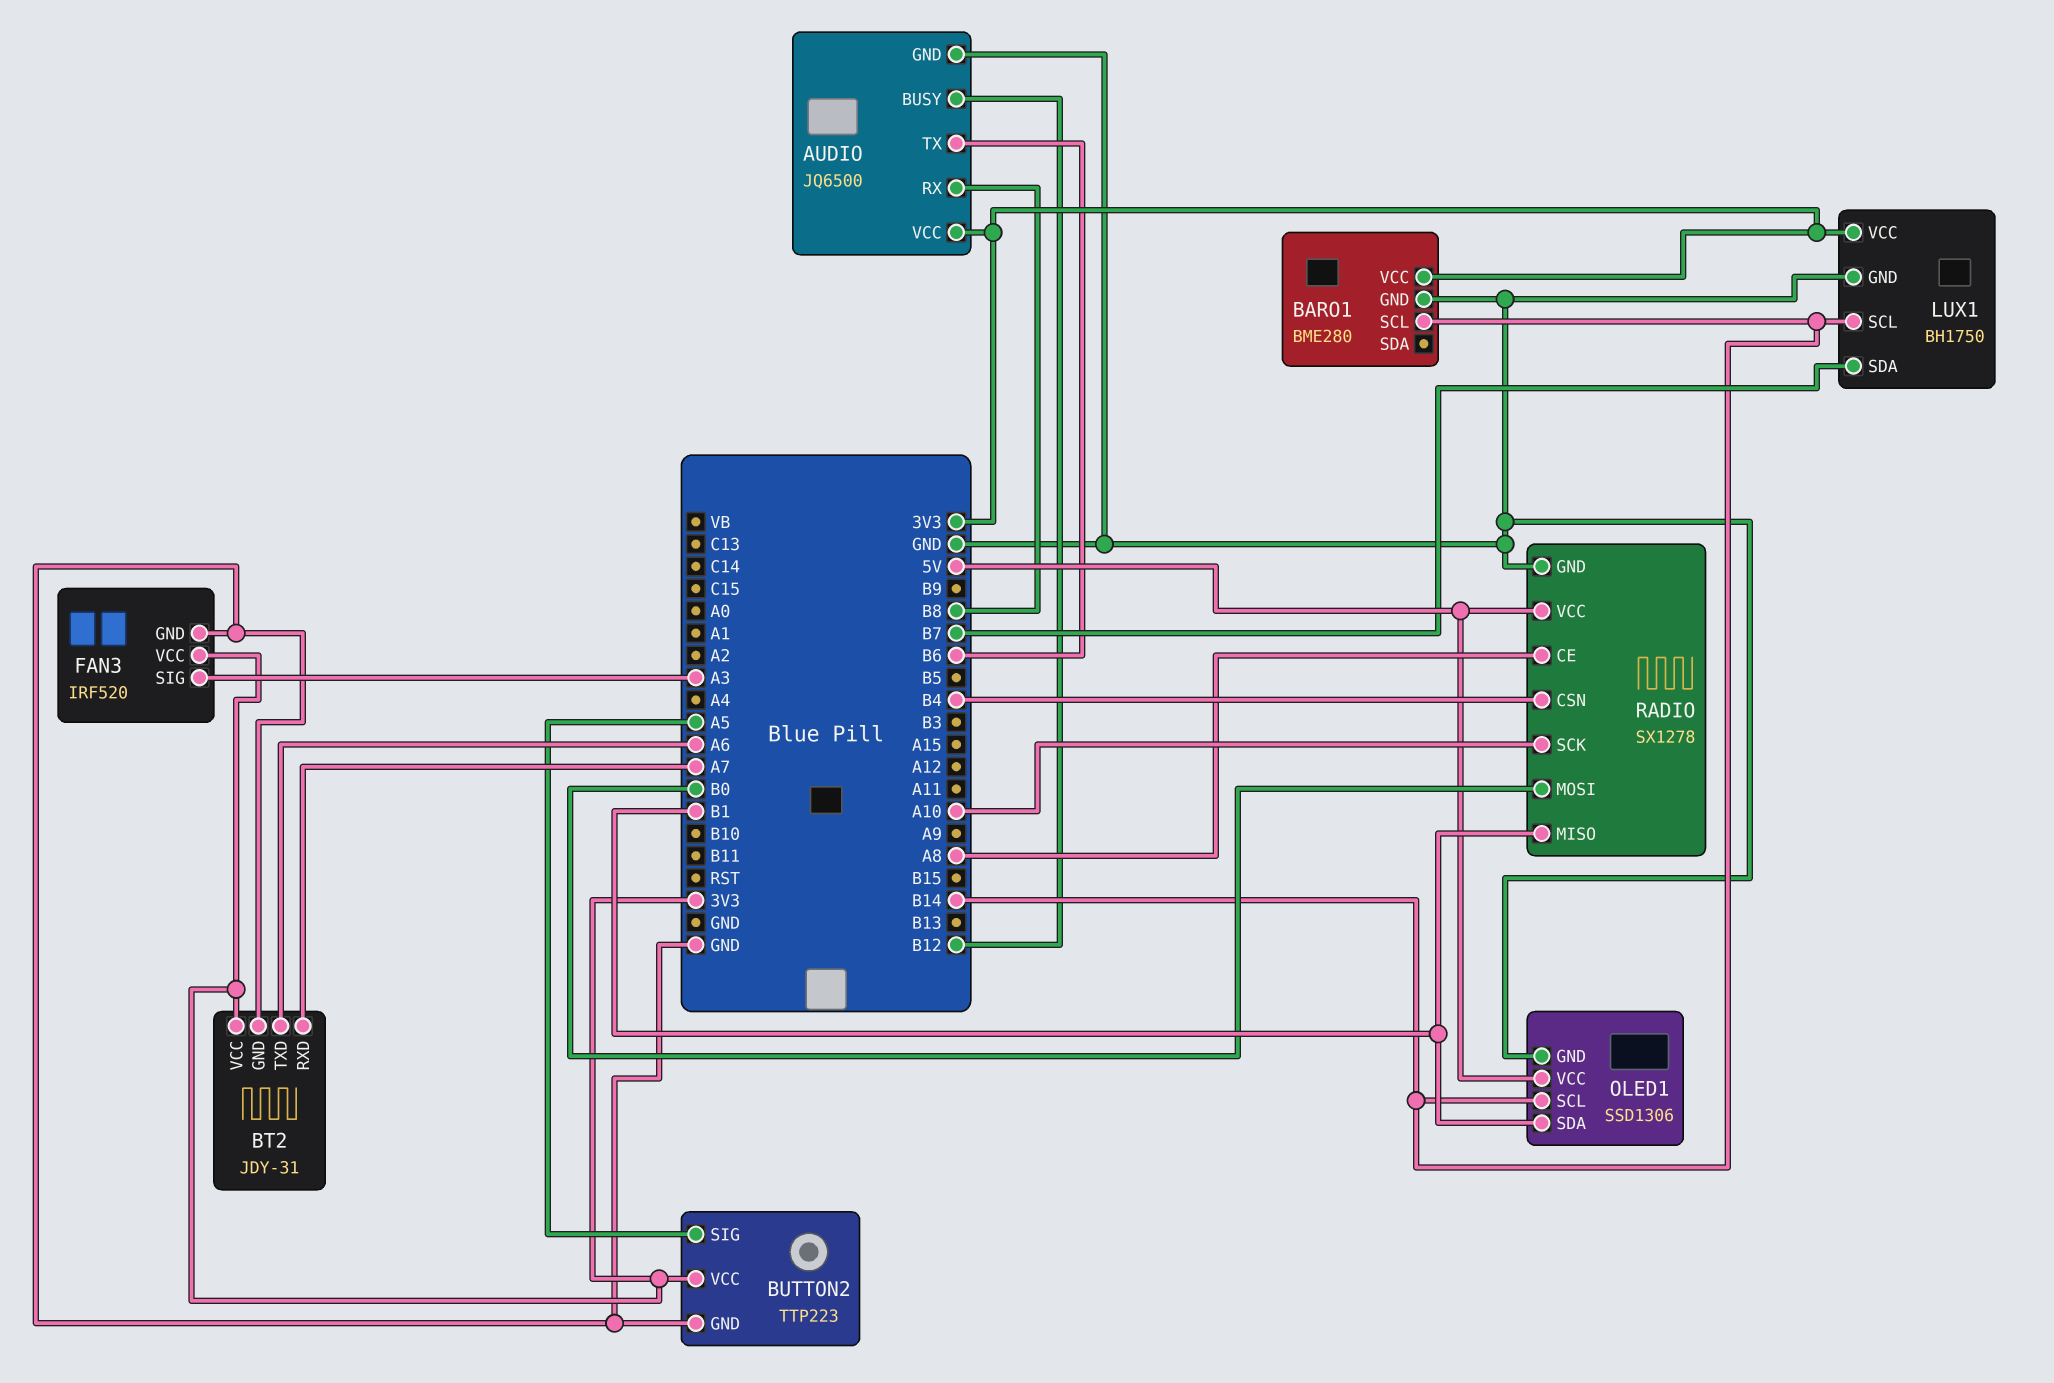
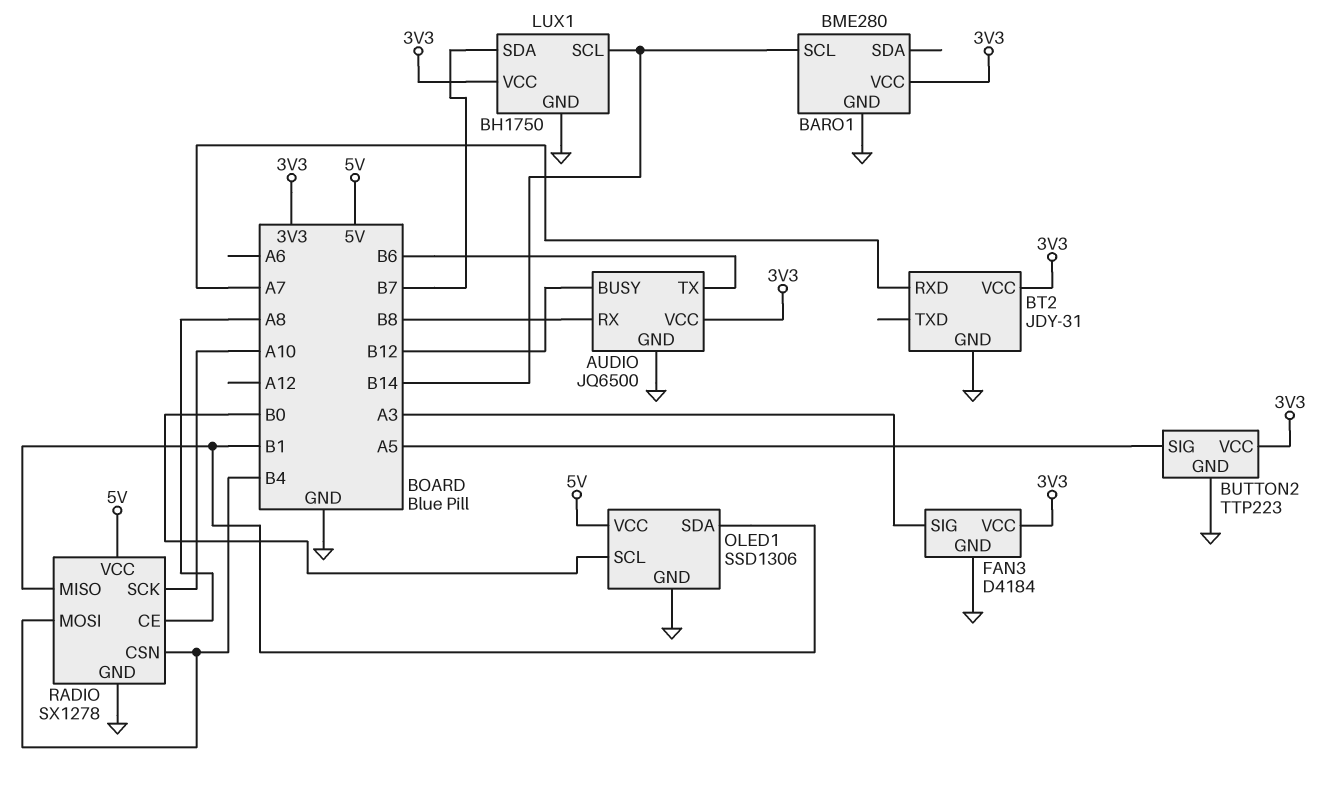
BT2 pin TXD: A6 -> none
FAN3: IRF520 -> D4184
OLED1 pin SCL: B14 -> B0
RADIO pin MOSI: B0 -> B4

